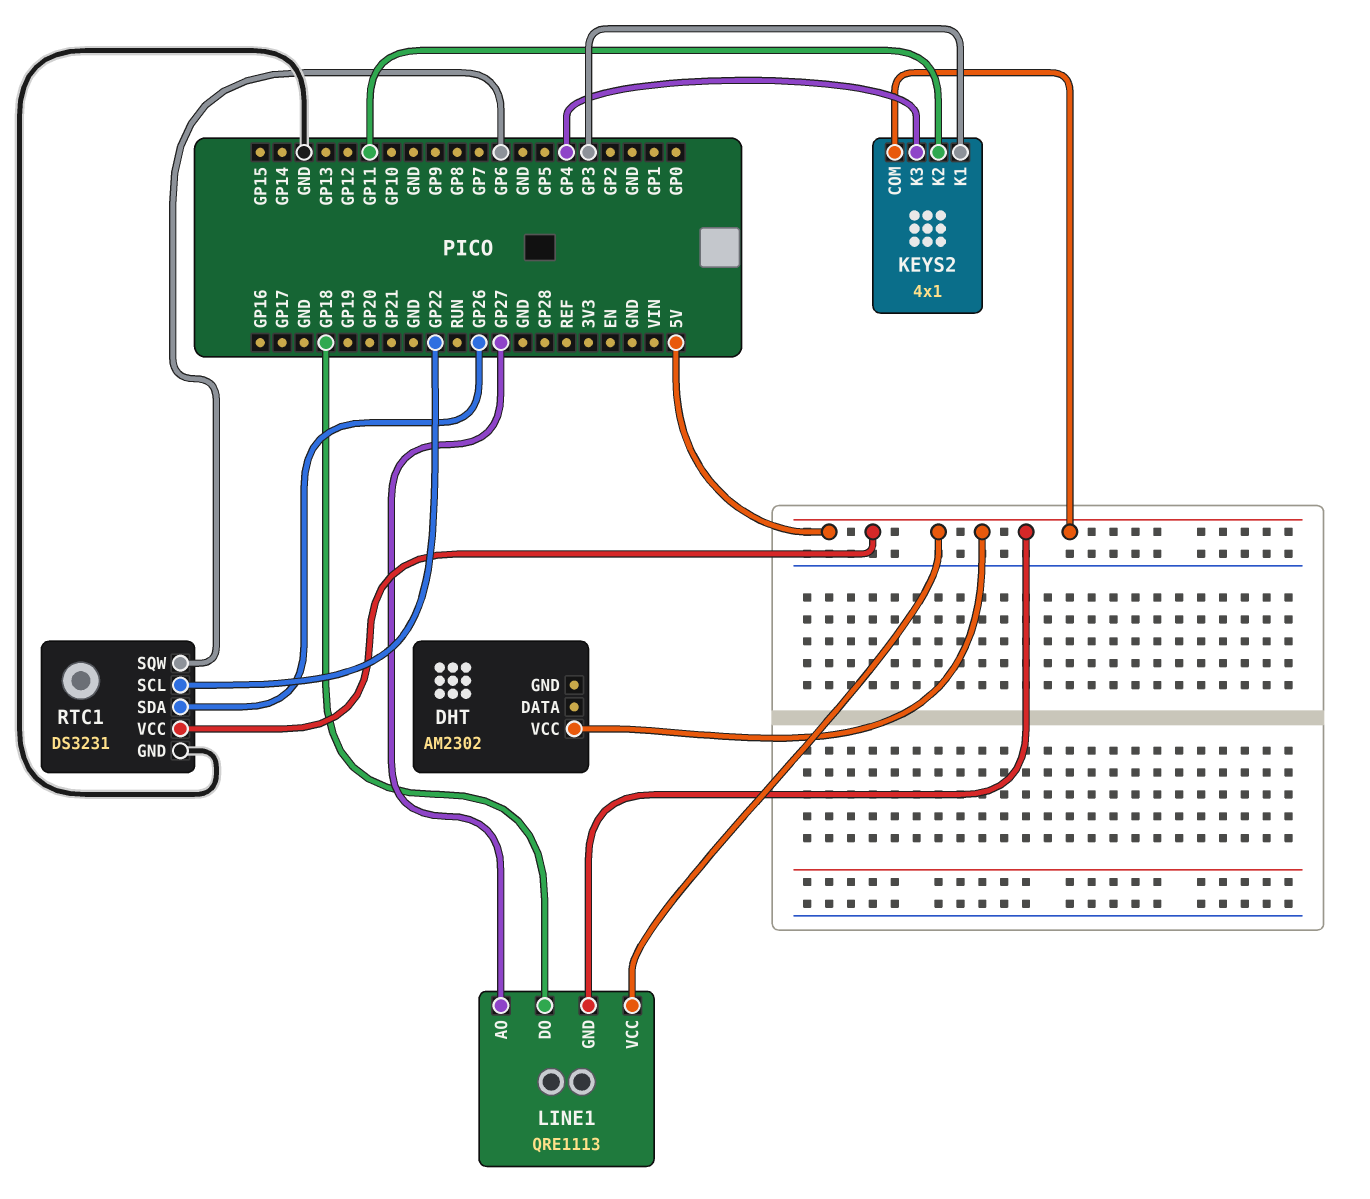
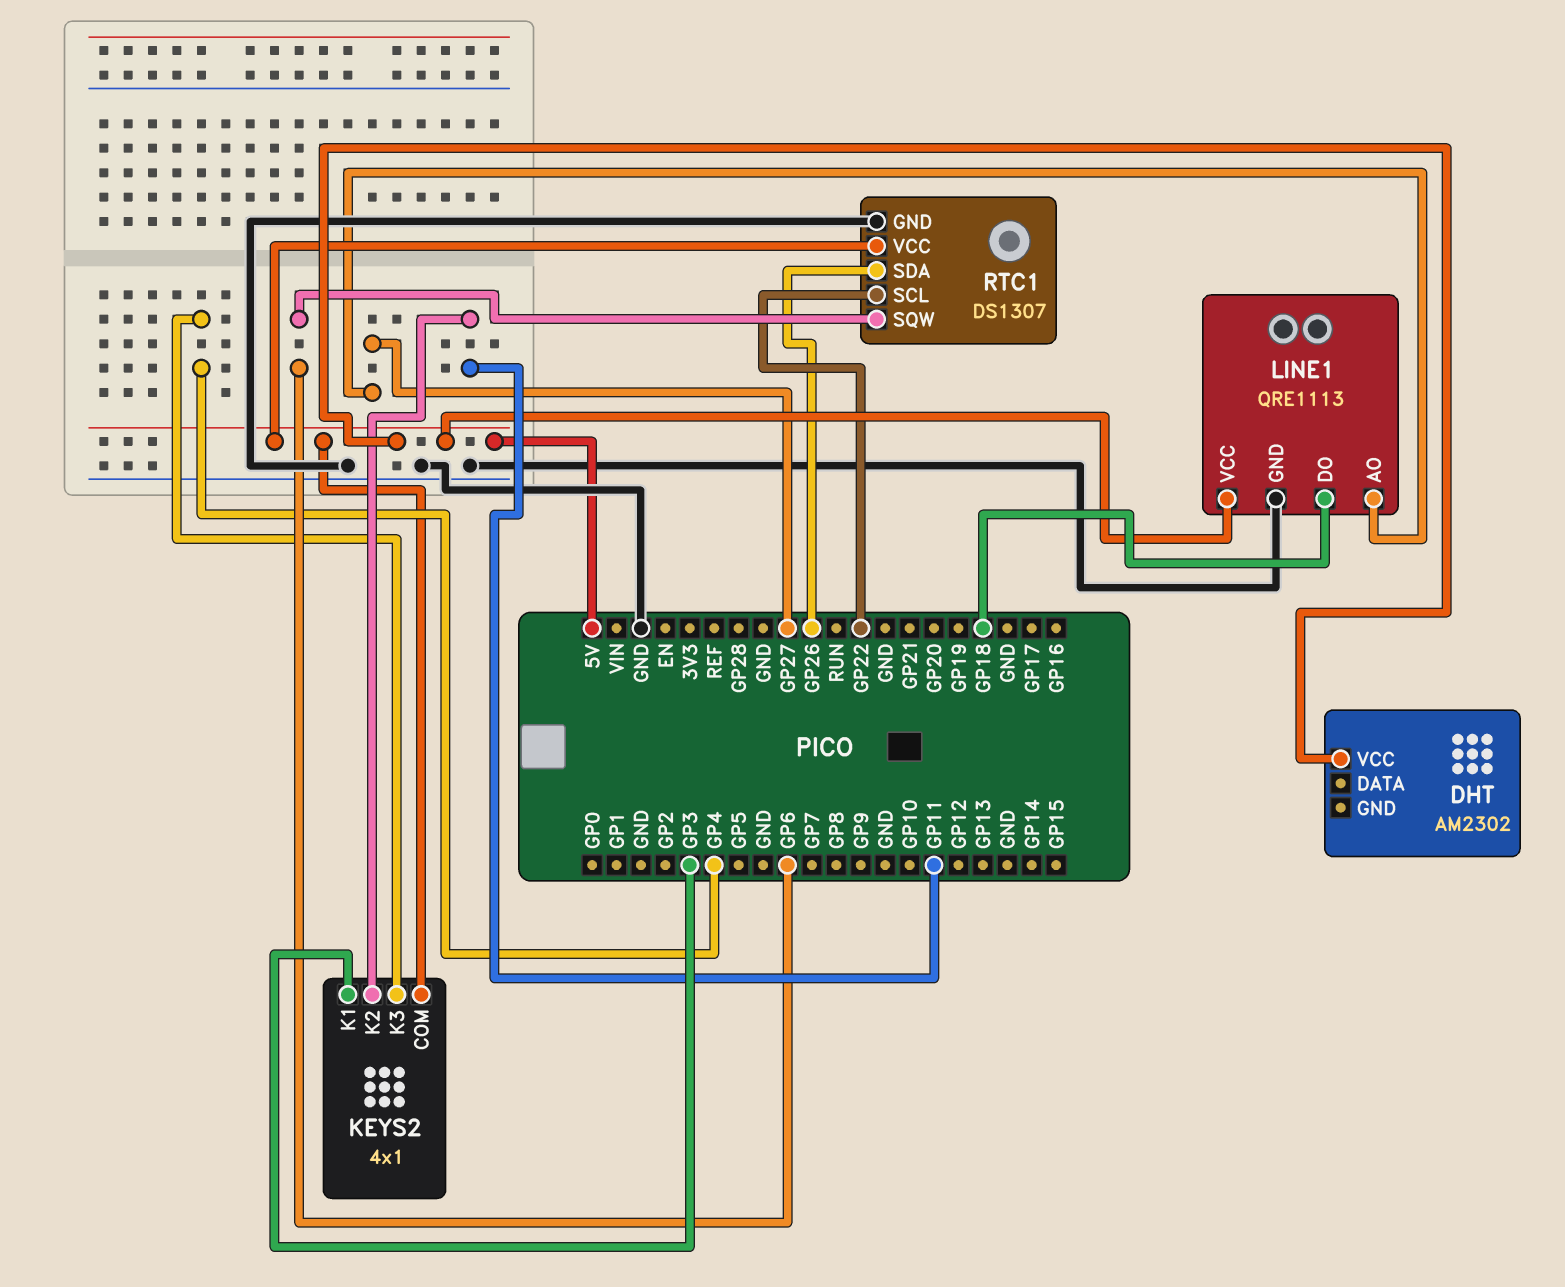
LINE1 pin GND: 5V -> GND
RTC1: DS3231 -> DS1307

